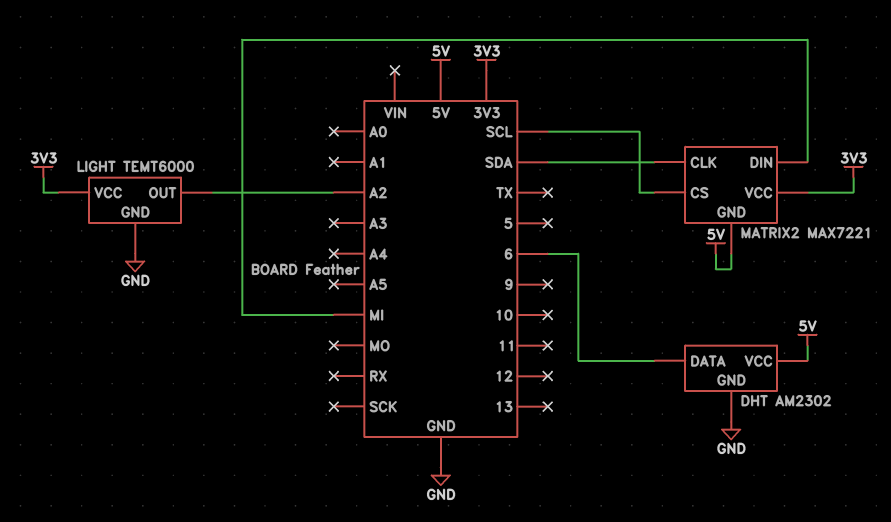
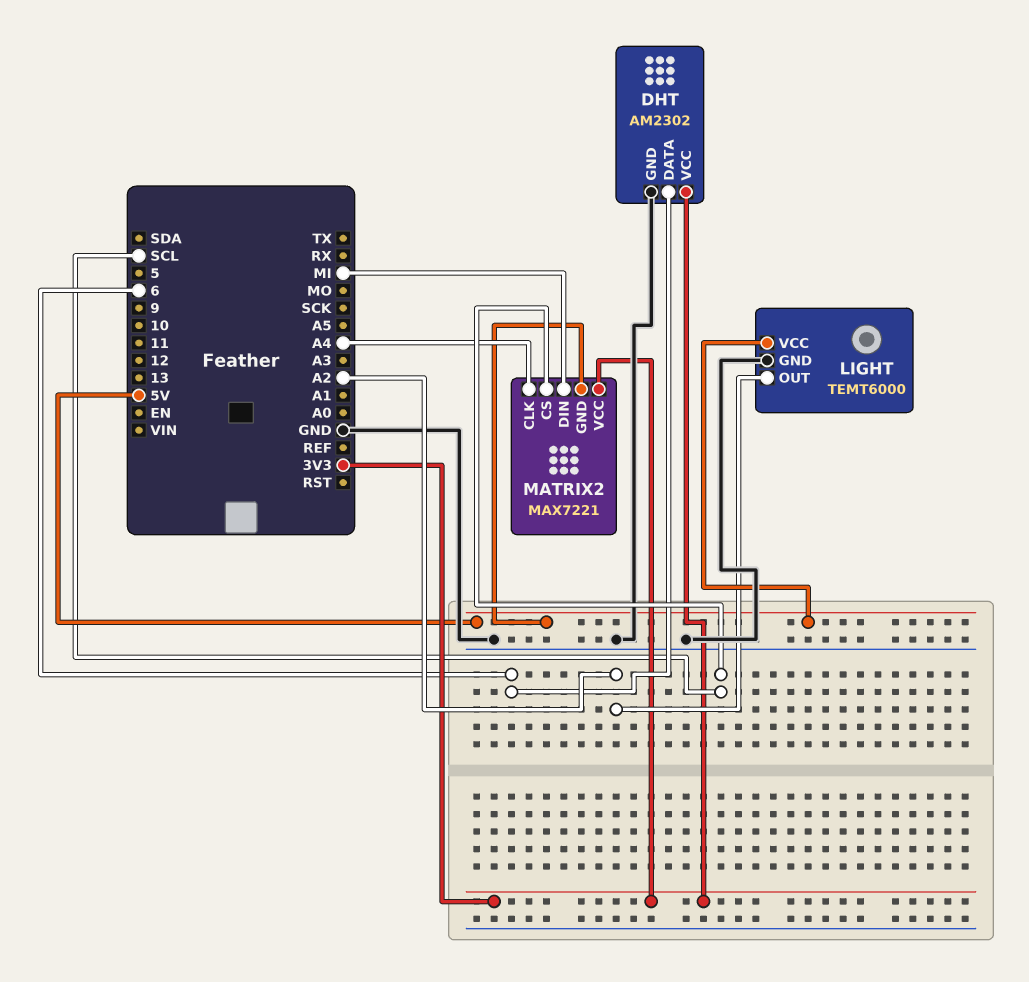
DHT pin VCC: 5V -> 3V3
LIGHT pin VCC: 3V3 -> 5V
MATRIX2 pin CLK: SDA -> A4

